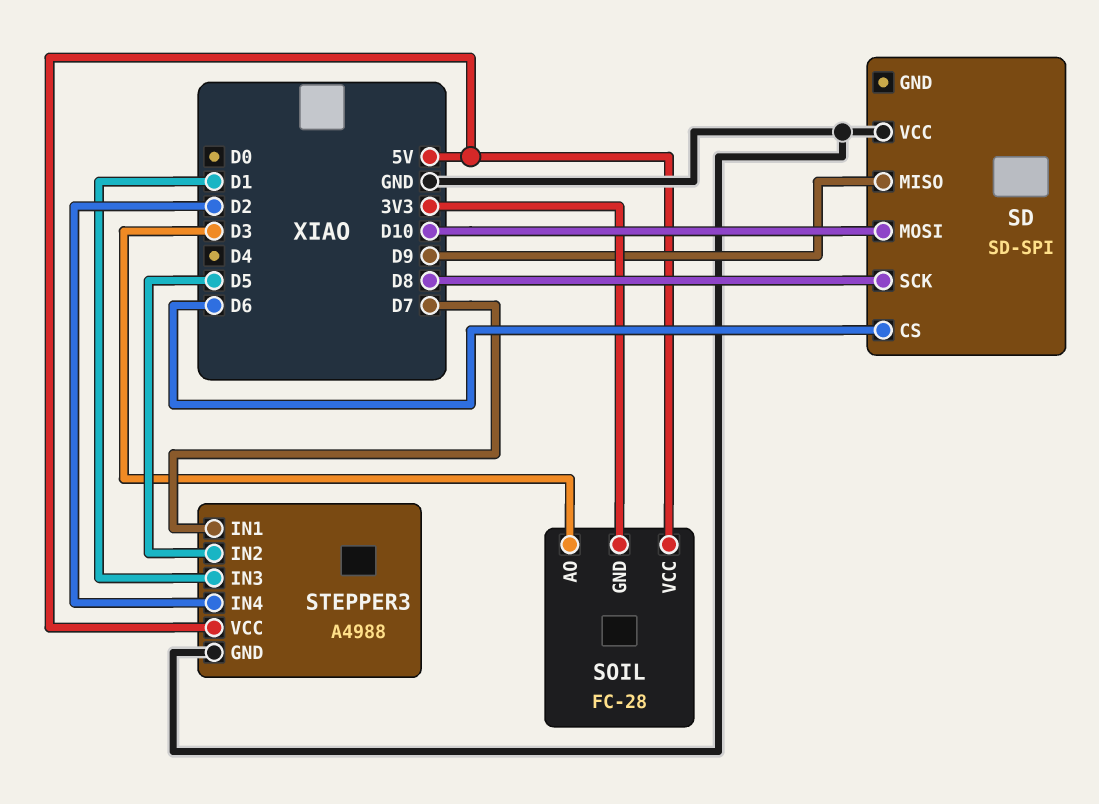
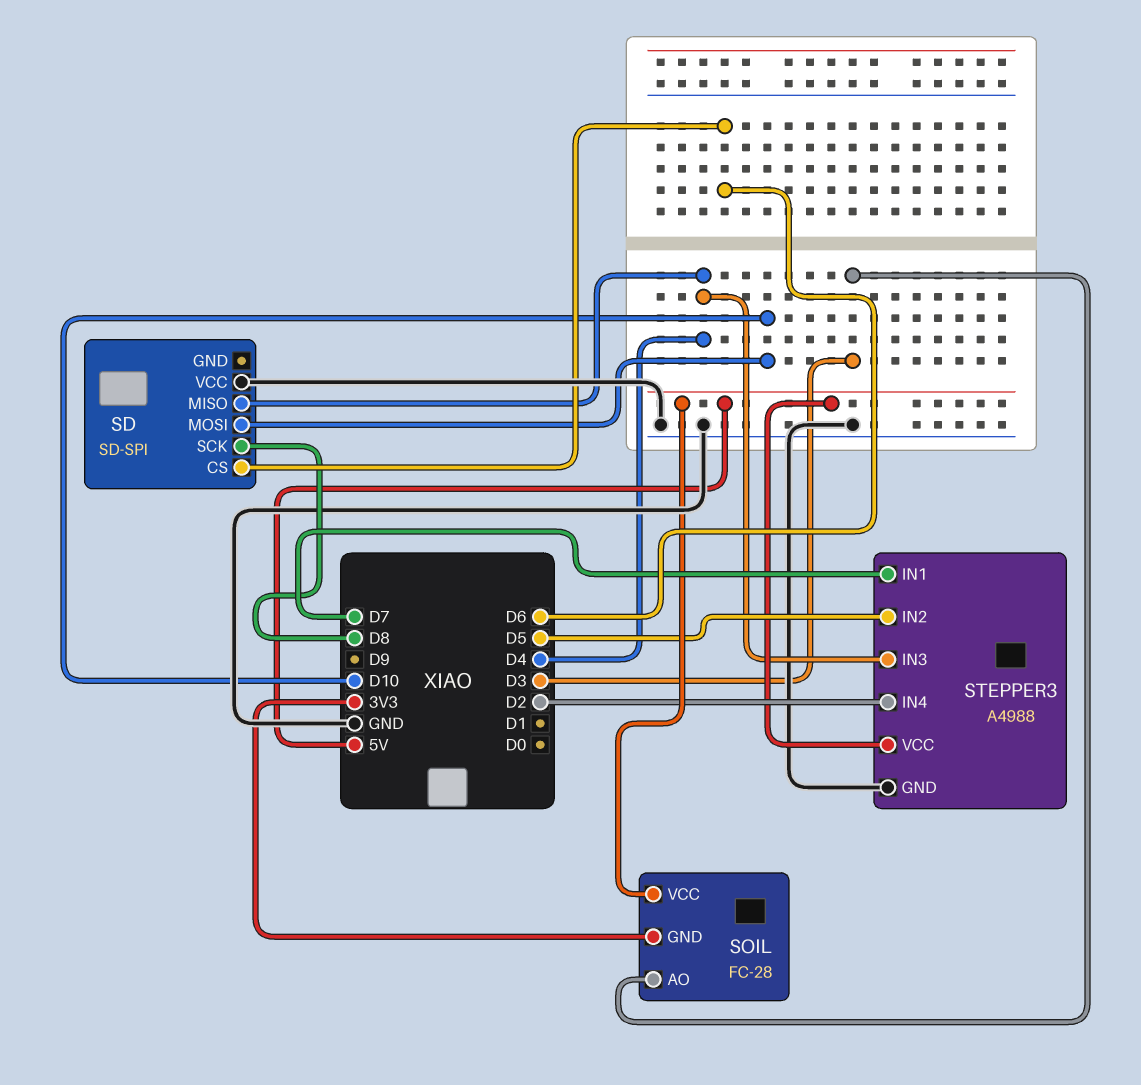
SD pin MISO: D9 -> D4
STEPPER3 pin IN3: D1 -> D4

